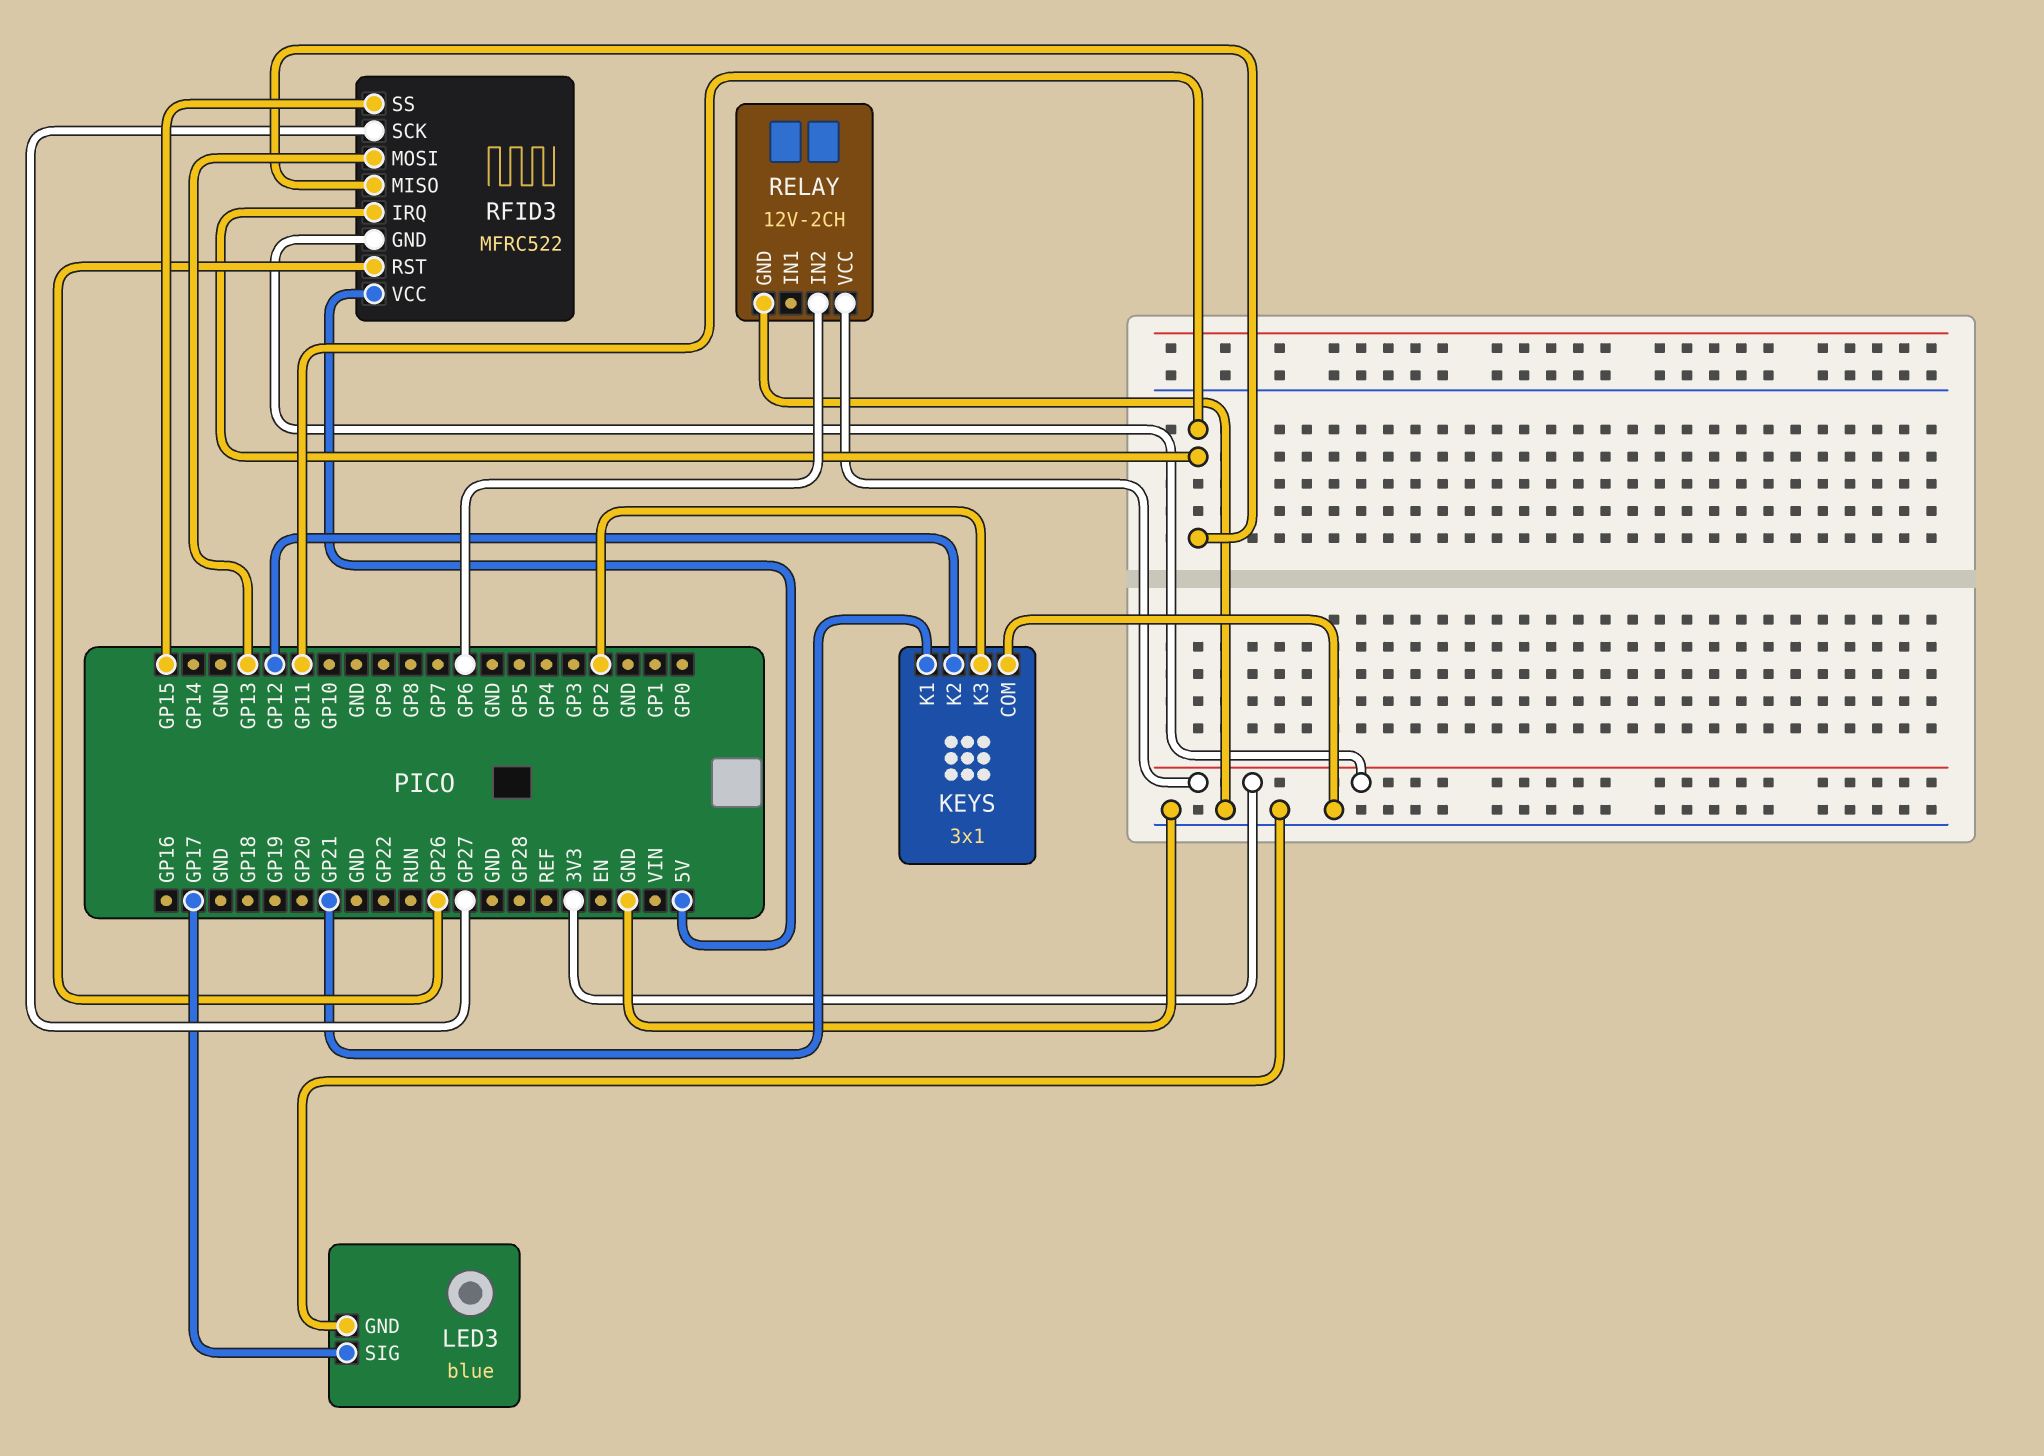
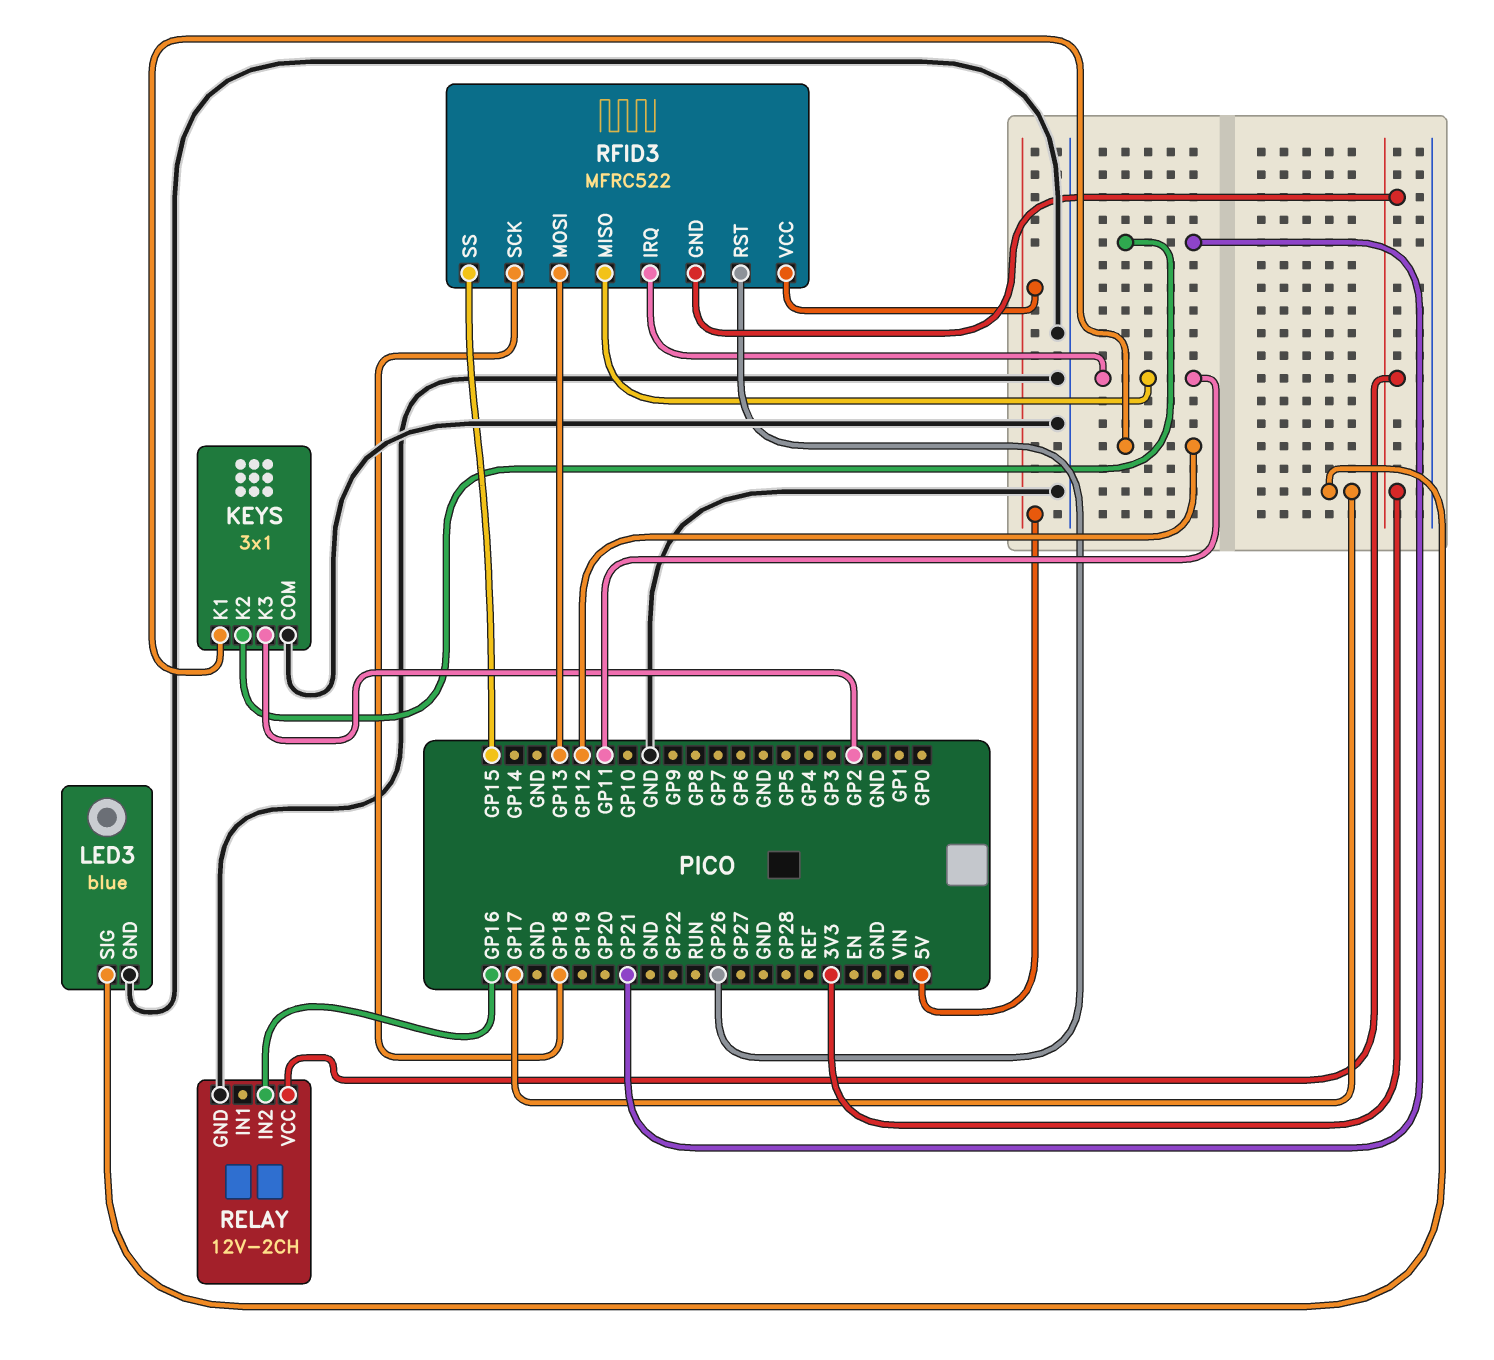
KEYS pin K1: GP21 -> GP12
KEYS pin K2: GP12 -> GP21
RELAY pin IN2: GP6 -> GP16
RFID3 pin SCK: GP27 -> GP18

